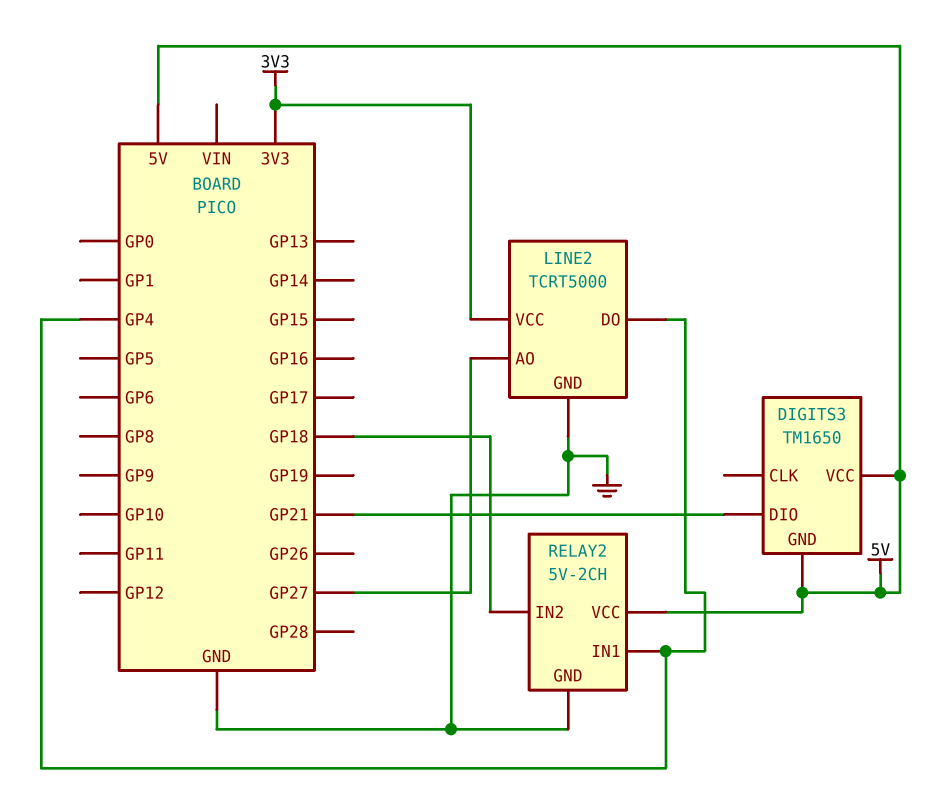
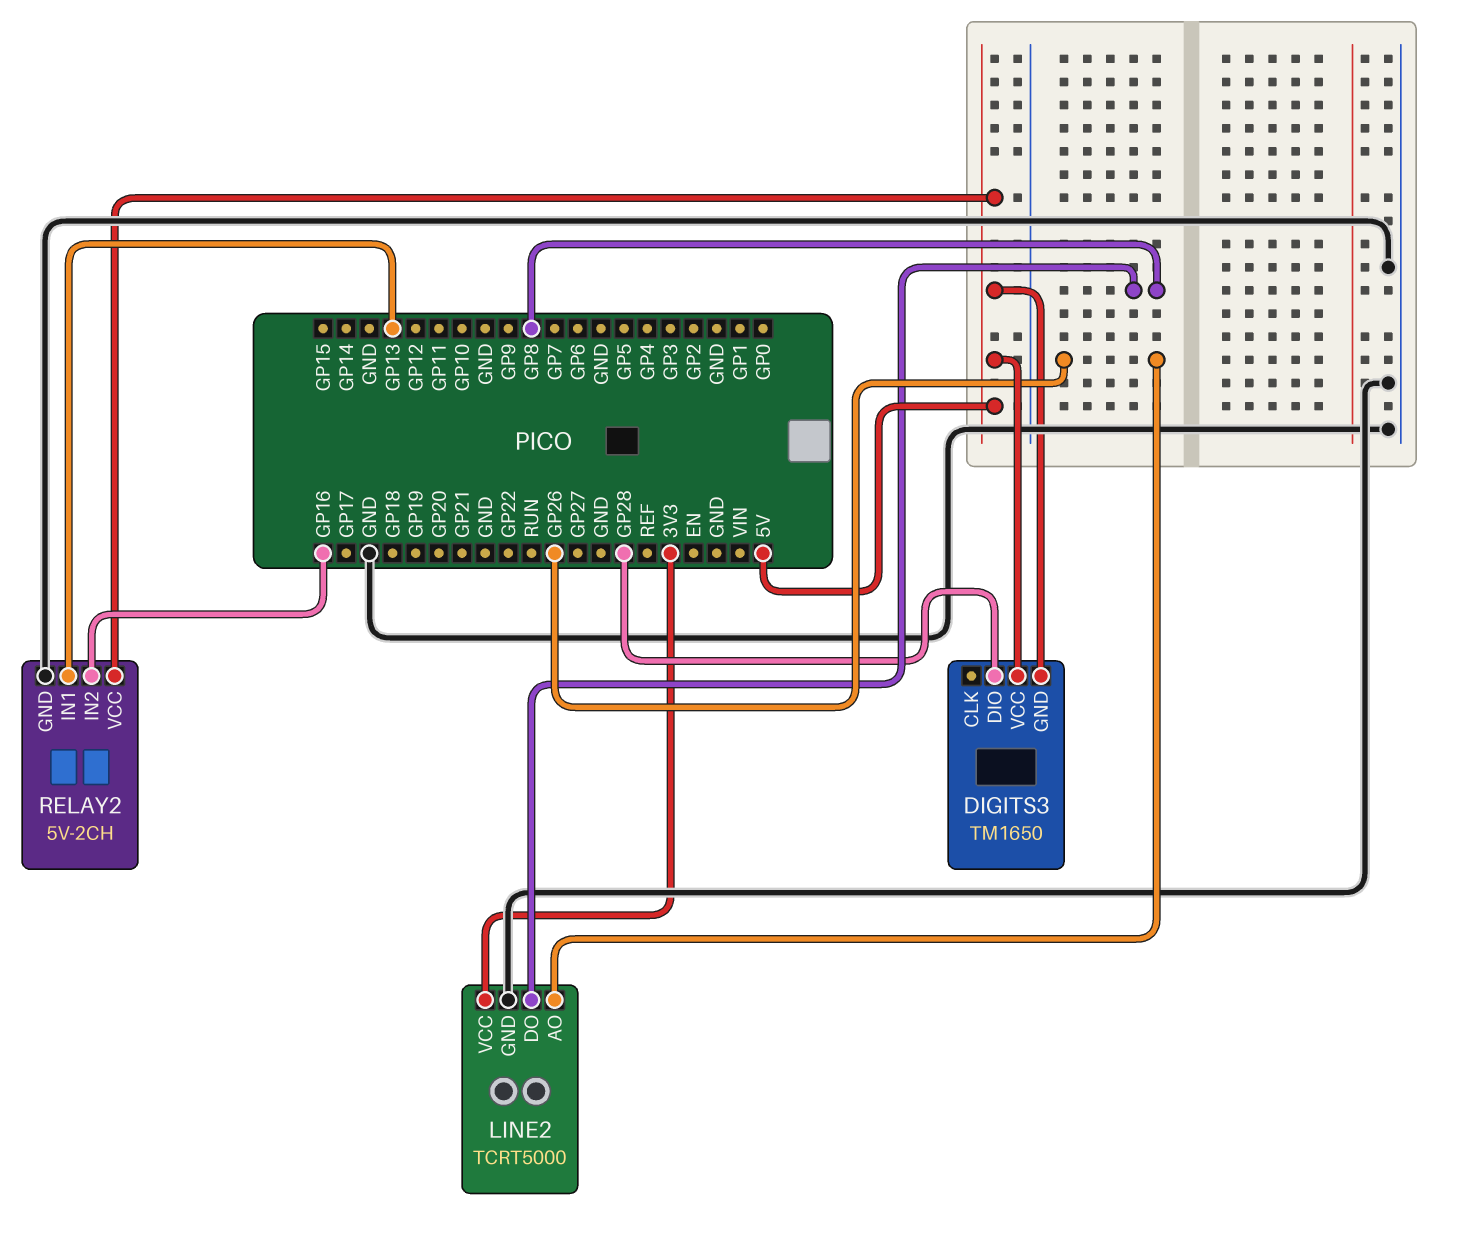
DIGITS3 pin DIO: GP21 -> GP28
LINE2 pin AO: GP27 -> GP26
LINE2 pin DO: GP4 -> GP8
RELAY2 pin IN1: GP4 -> GP13
RELAY2 pin IN2: GP18 -> GP16

